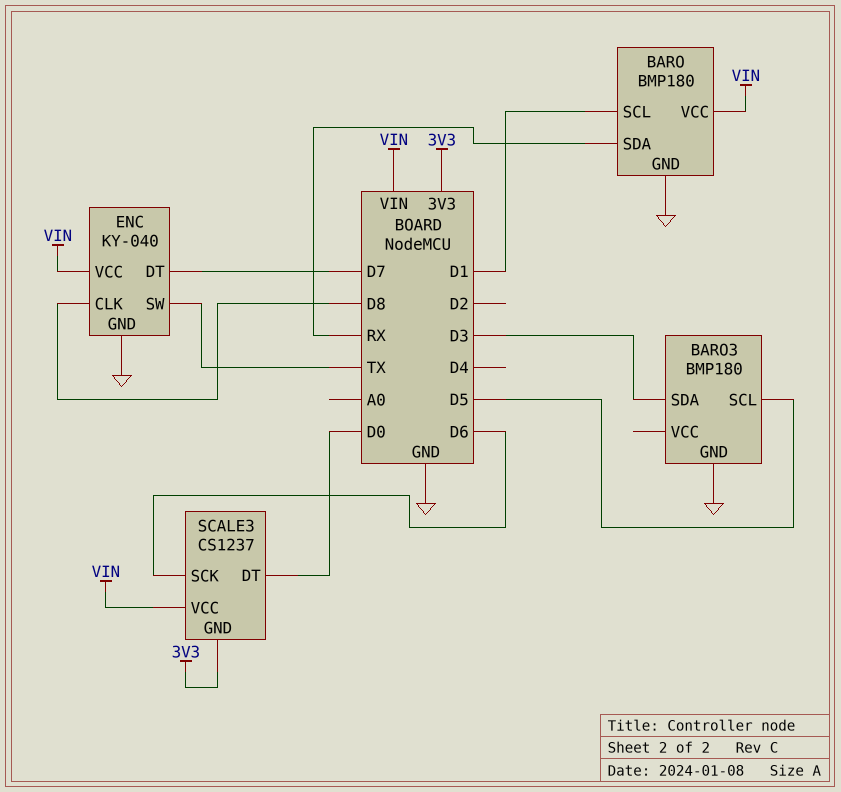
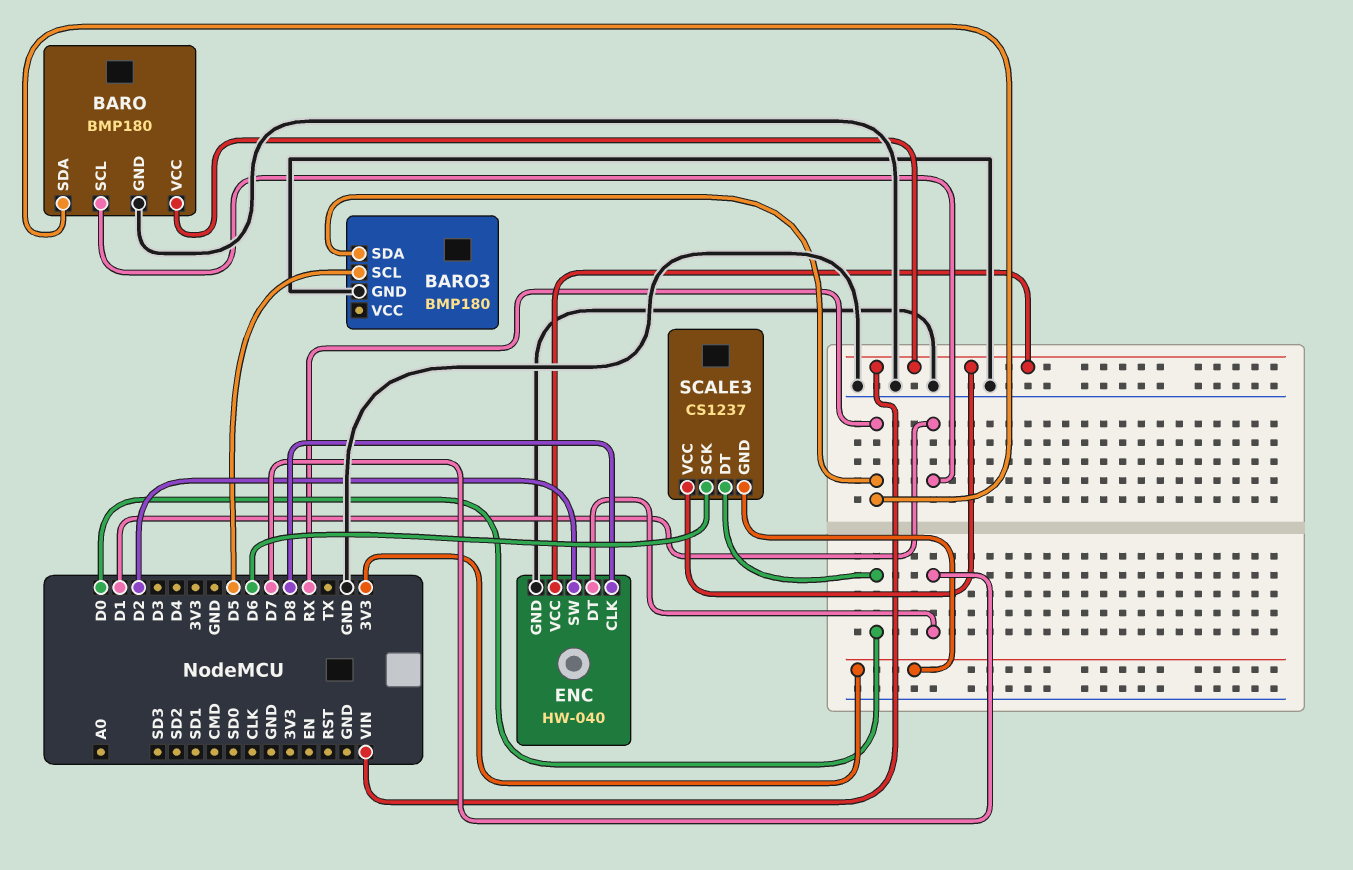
BARO3 pin SDA: D3 -> RX
ENC: KY-040 -> HW-040
ENC pin SW: TX -> D2

